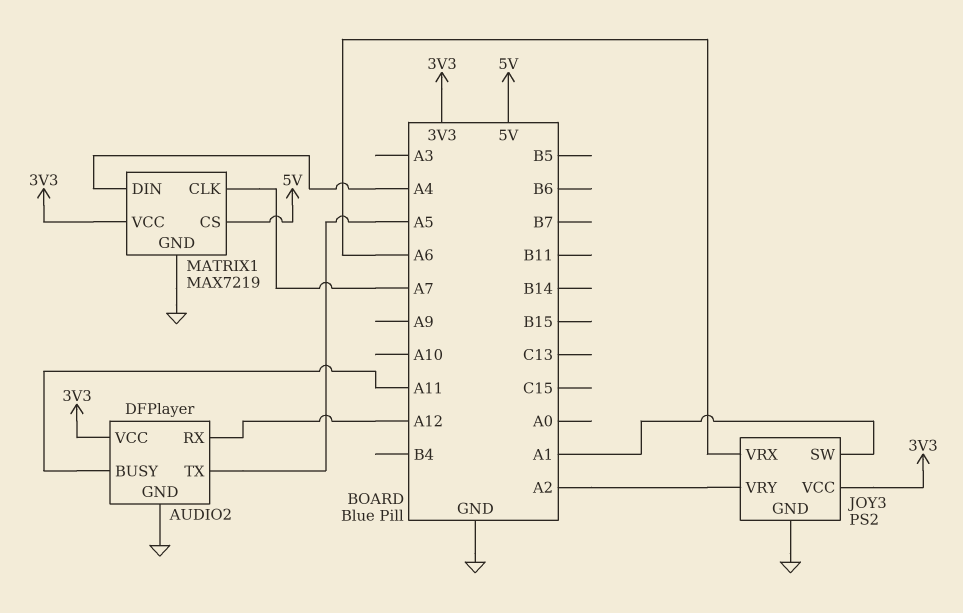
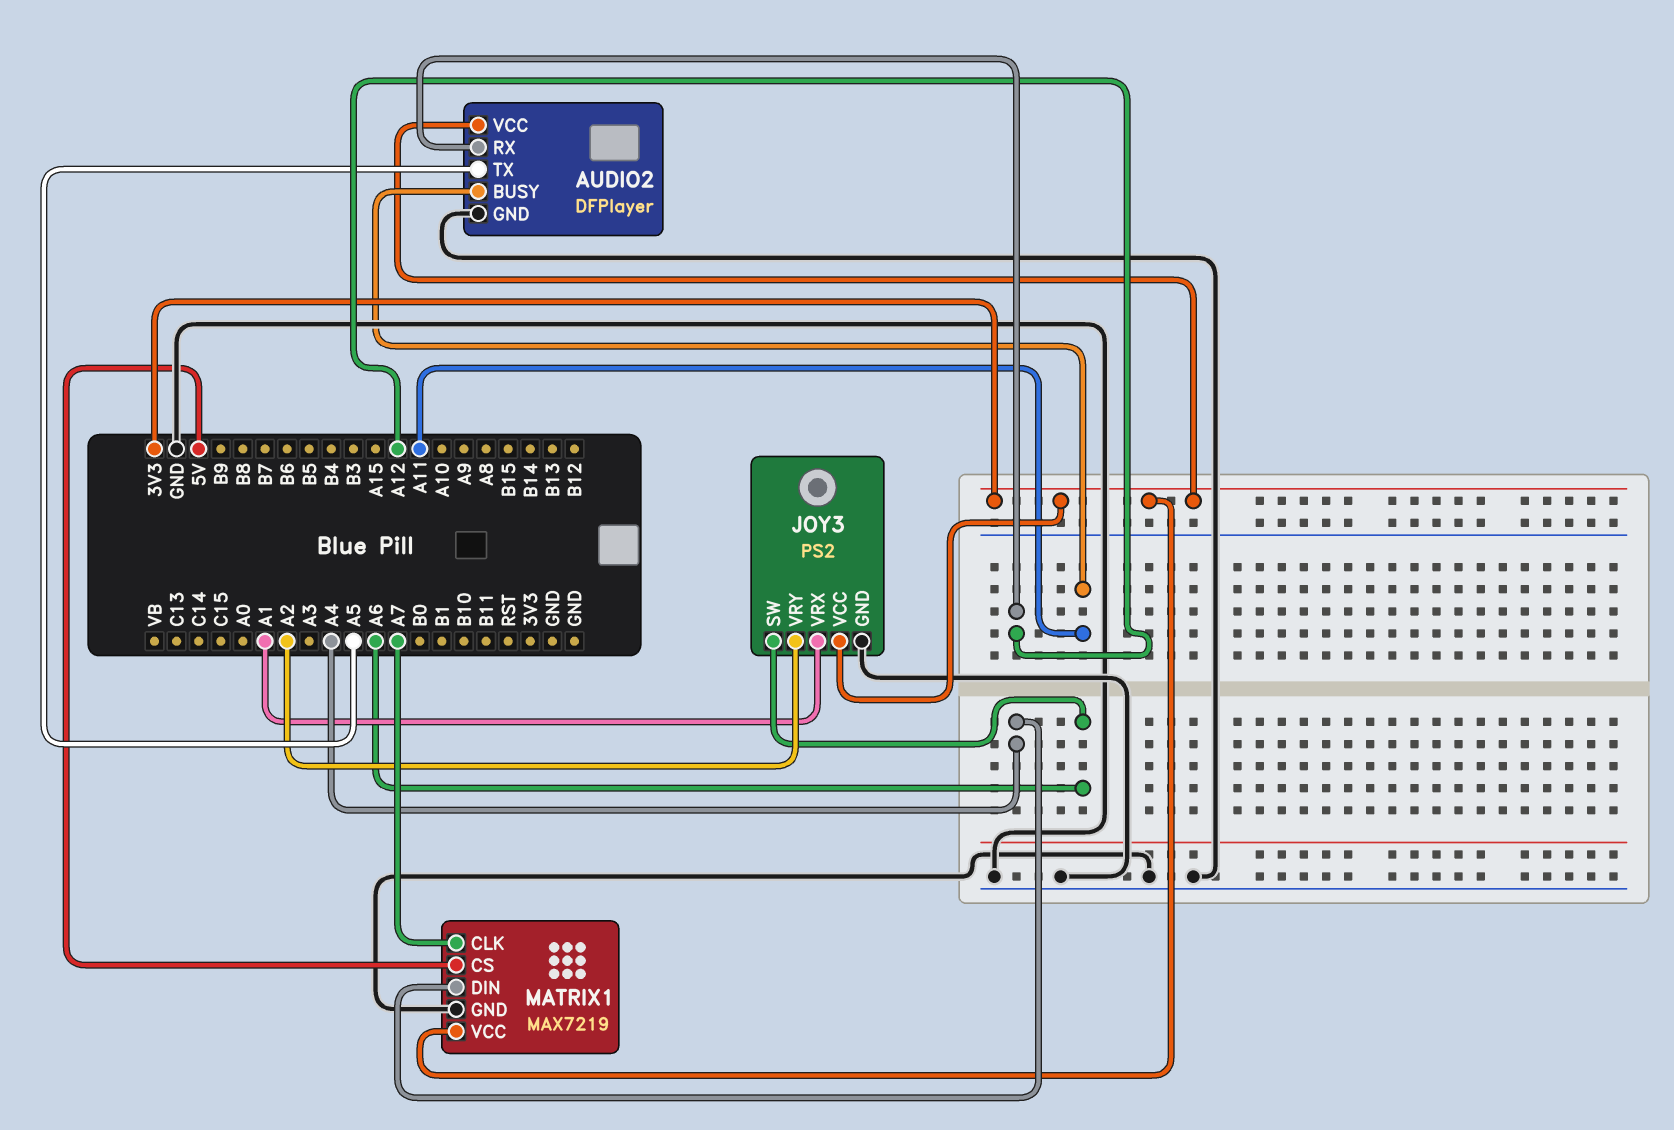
JOY3 pin SW: A1 -> A6
JOY3 pin VRX: A6 -> A1

